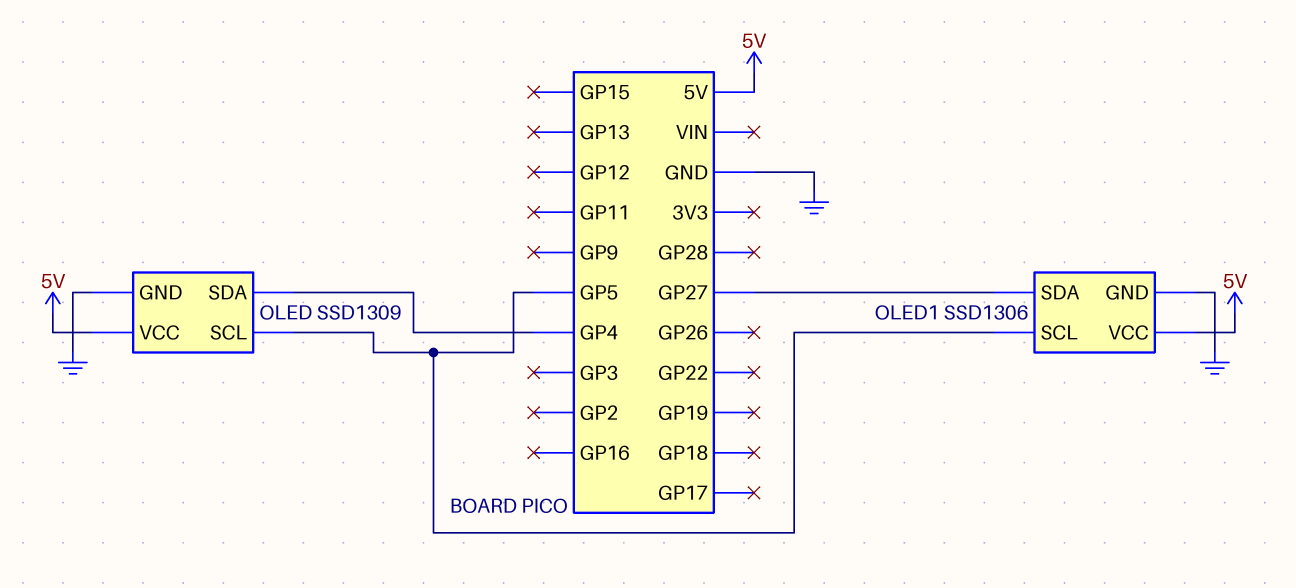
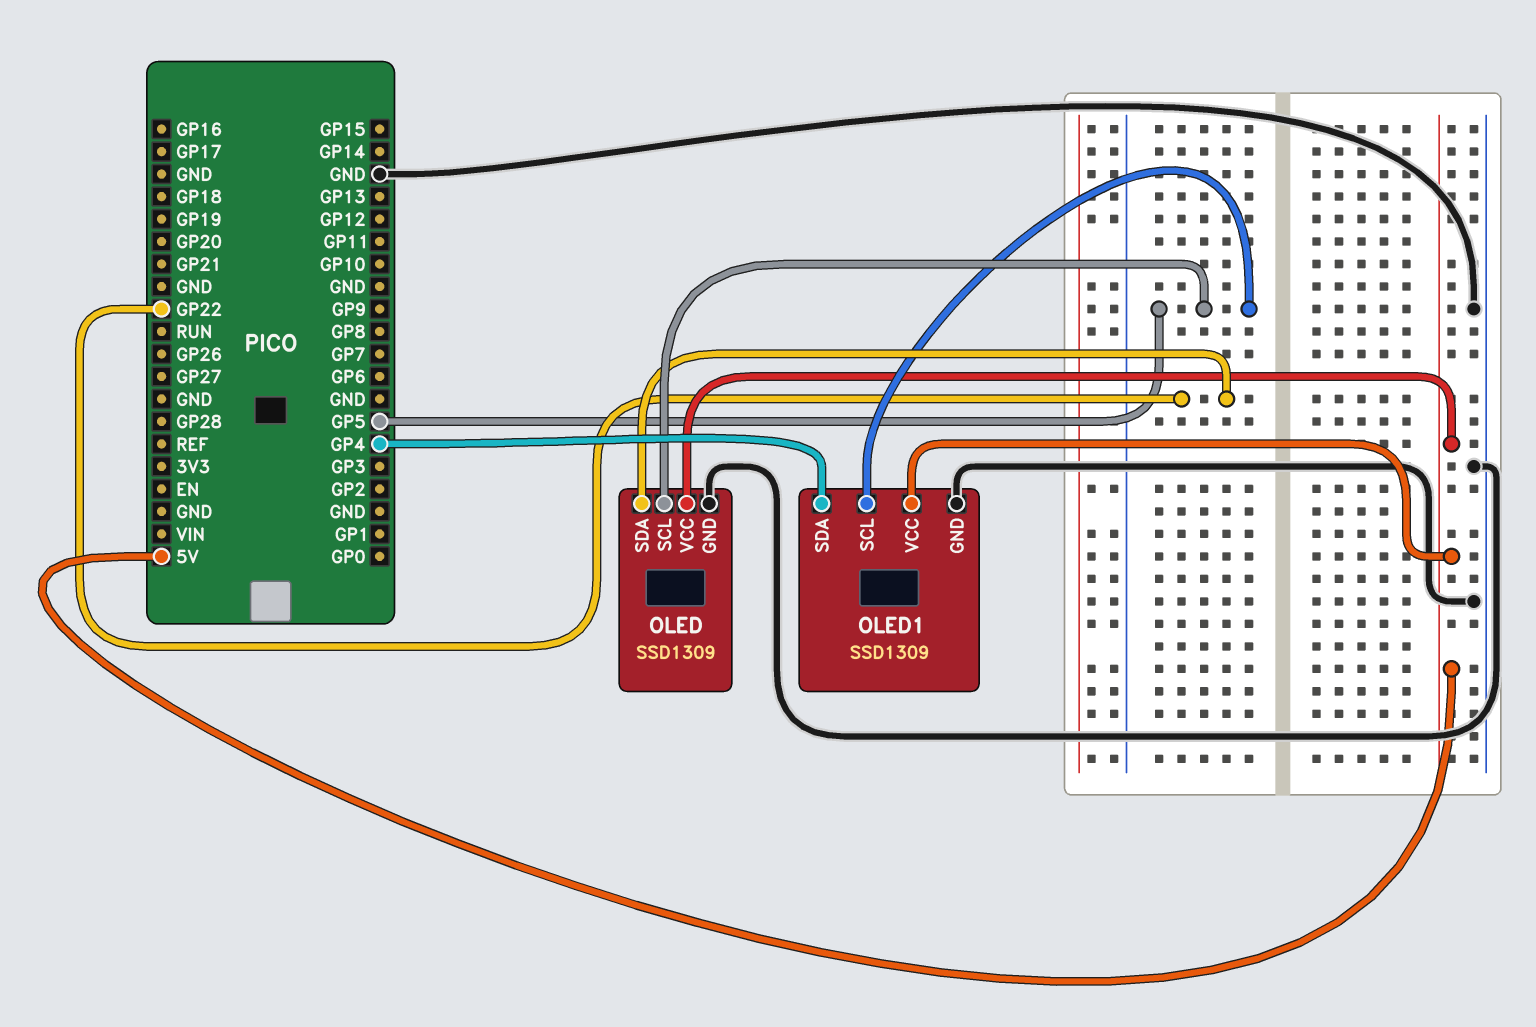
OLED pin SDA: GP4 -> GP22
OLED1: SSD1306 -> SSD1309
OLED1 pin SDA: GP27 -> GP4

